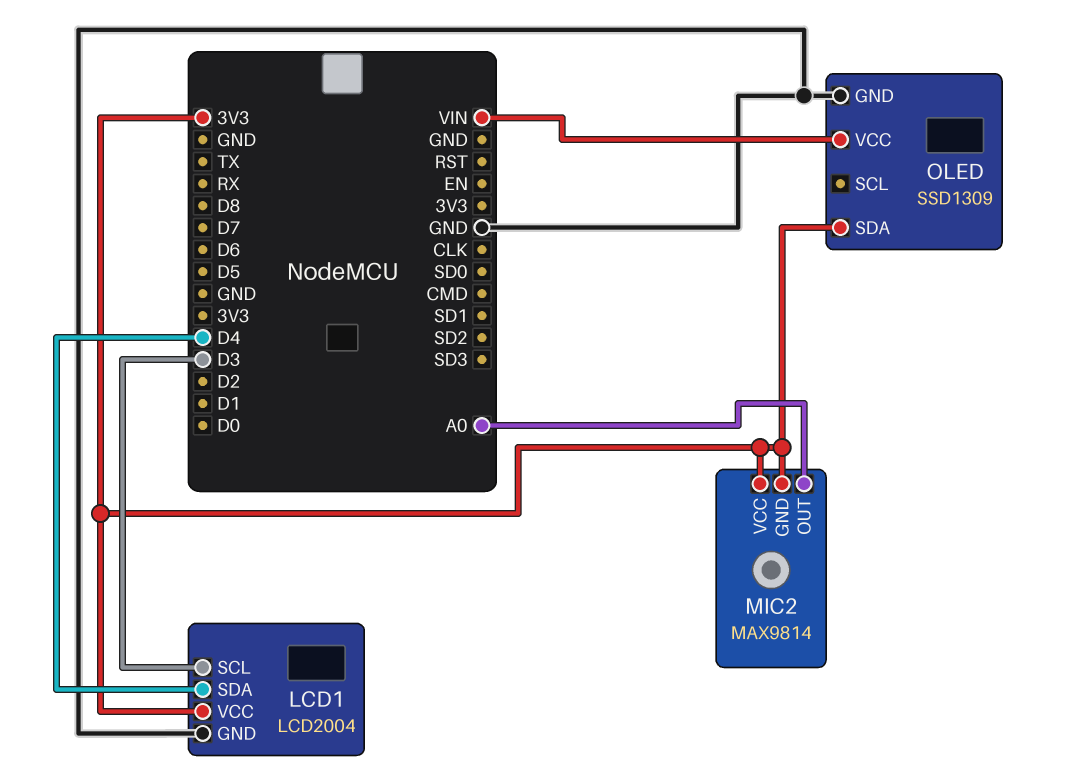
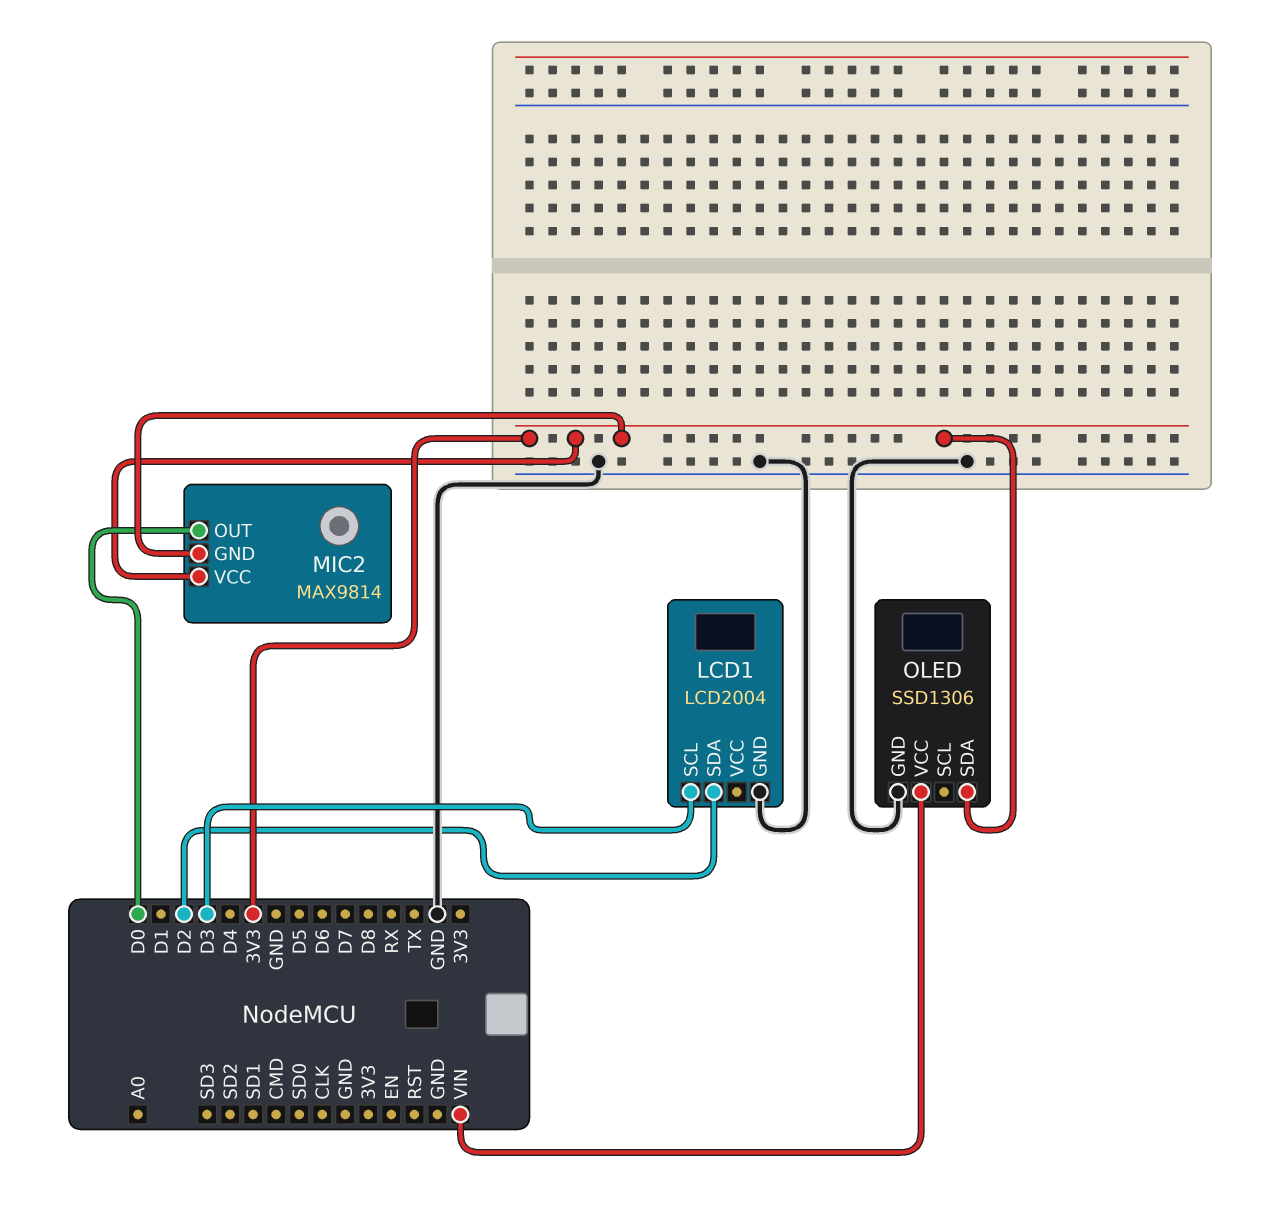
LCD1 pin SDA: D4 -> D2
LCD1 pin VCC: 3V3 -> none
MIC2 pin OUT: A0 -> D0
OLED: SSD1309 -> SSD1306

